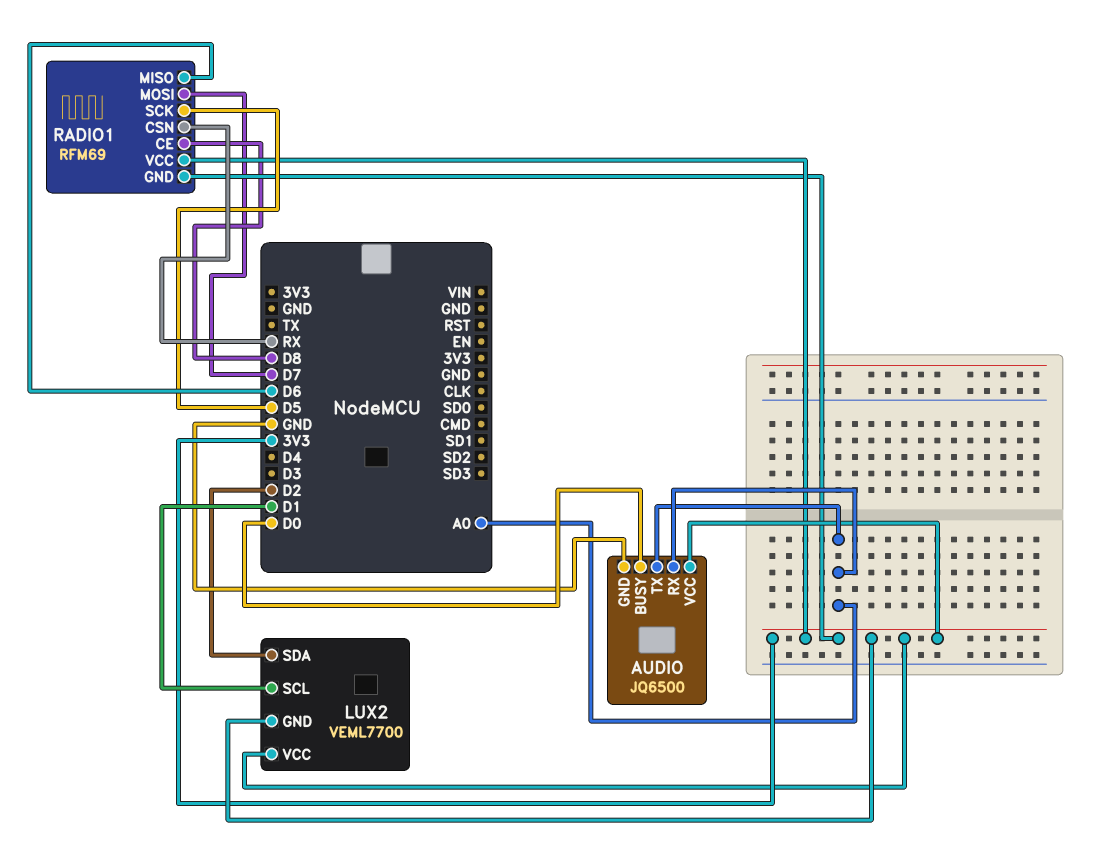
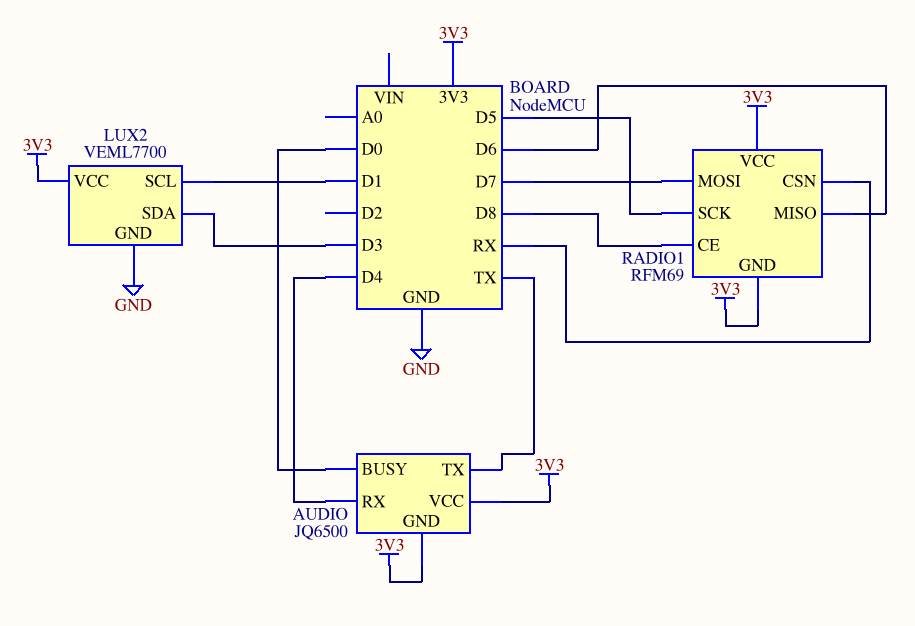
AUDIO pin GND: GND -> 3V3
AUDIO pin RX: A0 -> D4
AUDIO pin TX: A0 -> TX
LUX2 pin GND: 3V3 -> GND
LUX2 pin SDA: D2 -> D3

